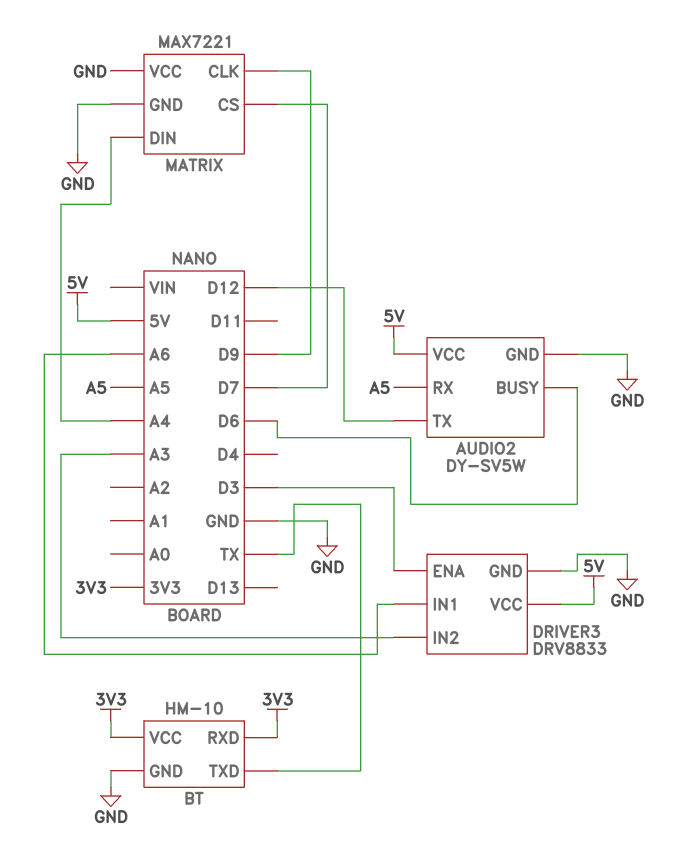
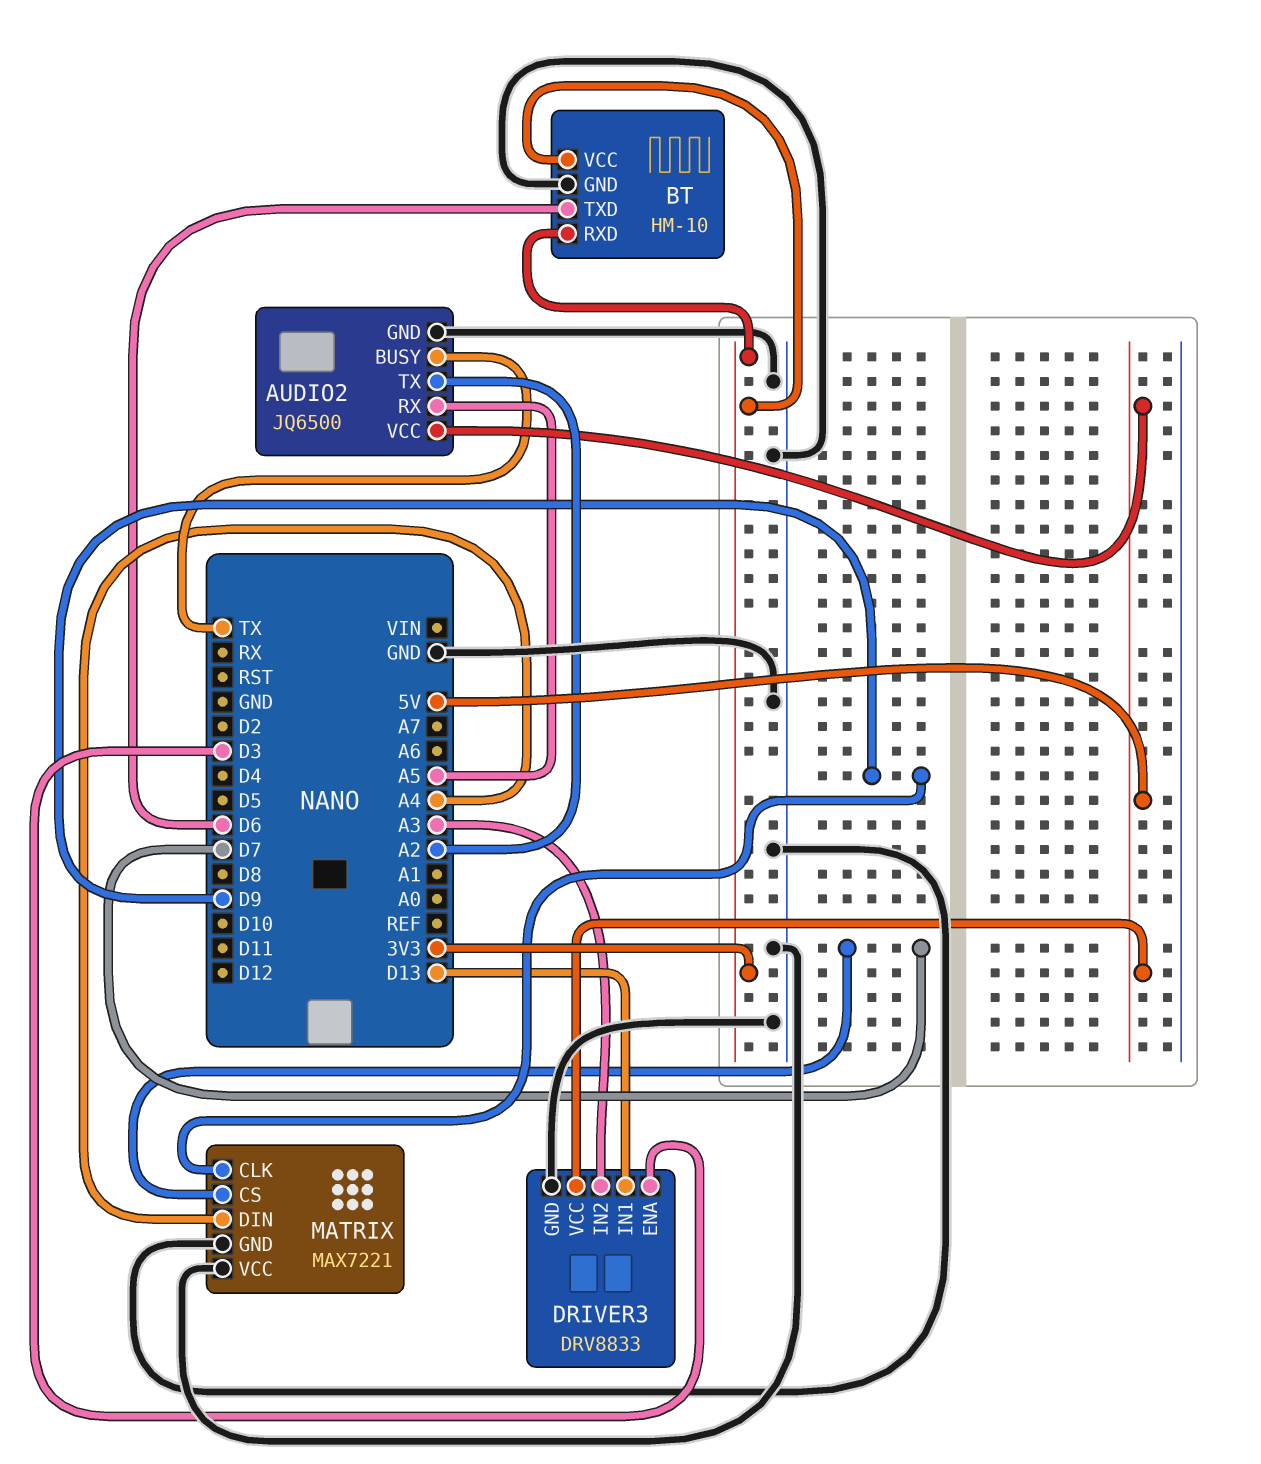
AUDIO2: DY-SV5W -> JQ6500
AUDIO2 pin BUSY: D6 -> TX
AUDIO2 pin TX: D12 -> A2
BT pin TXD: TX -> D6
DRIVER3 pin IN1: A6 -> D13

